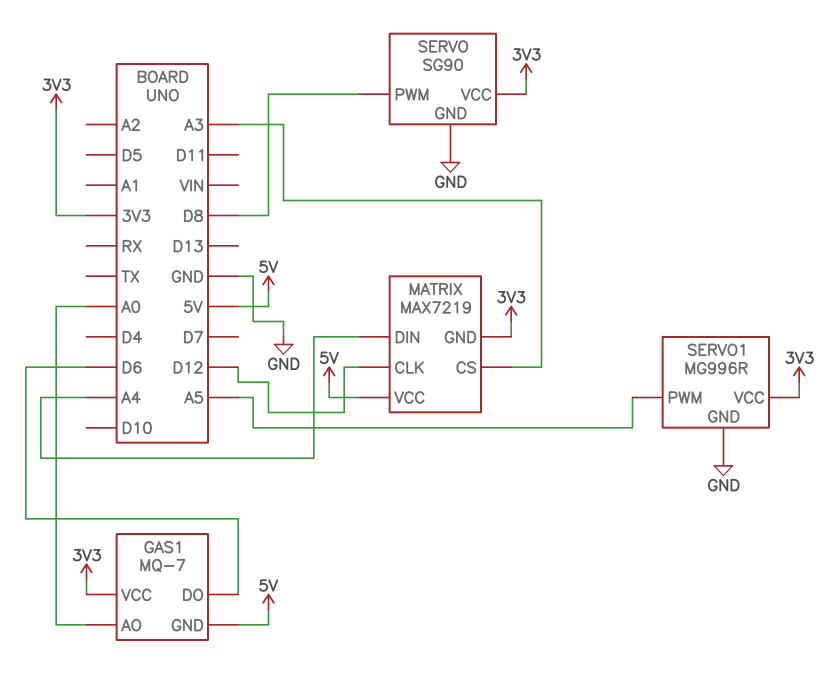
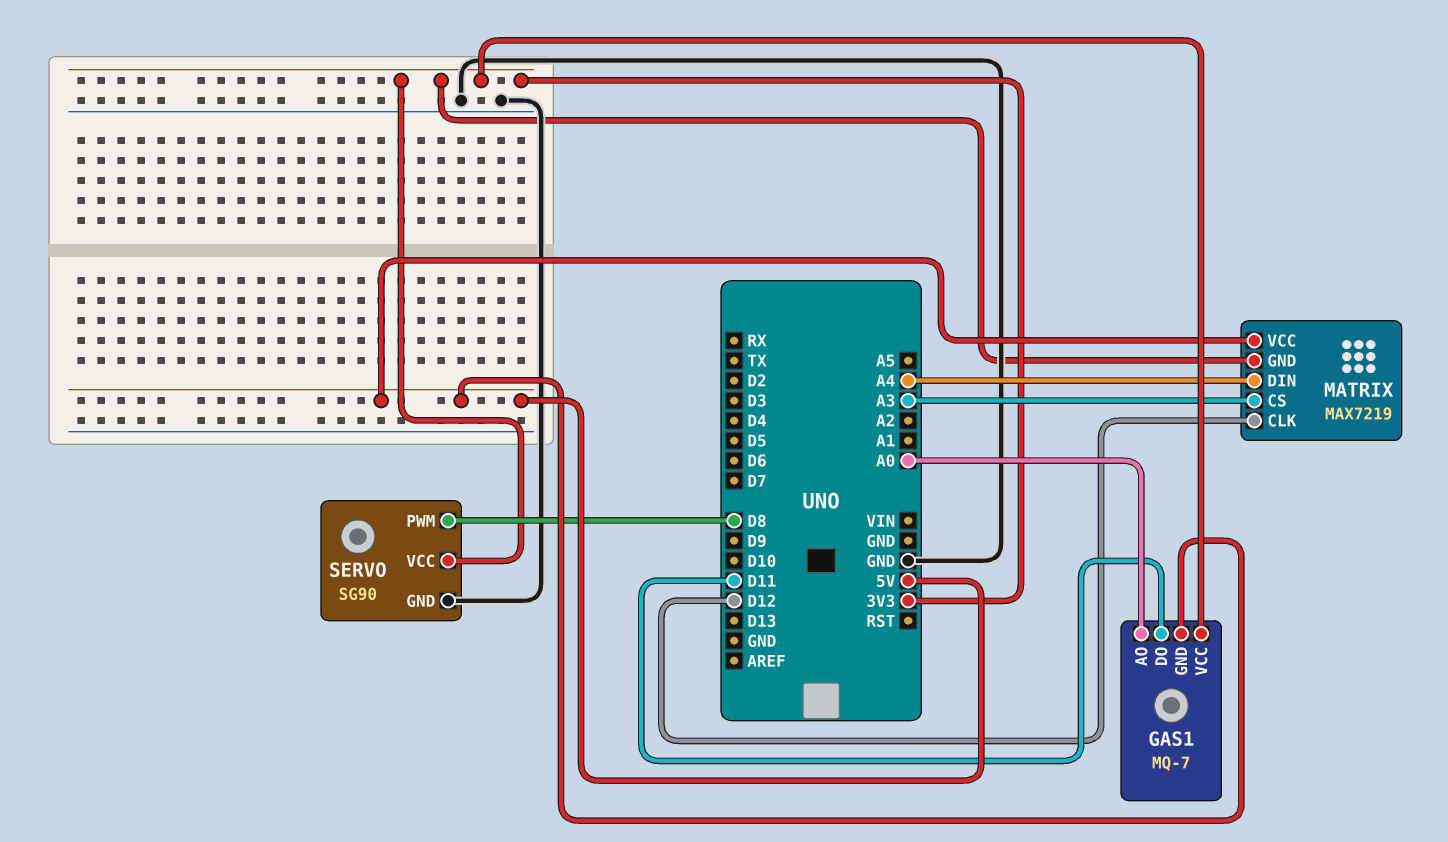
GAS1 pin DO: D6 -> D11
SERVO1: MG996R -> none
SERVO1 pin GND: GND -> none
SERVO1 pin PWM: A5 -> none
SERVO1 pin VCC: 3V3 -> none

